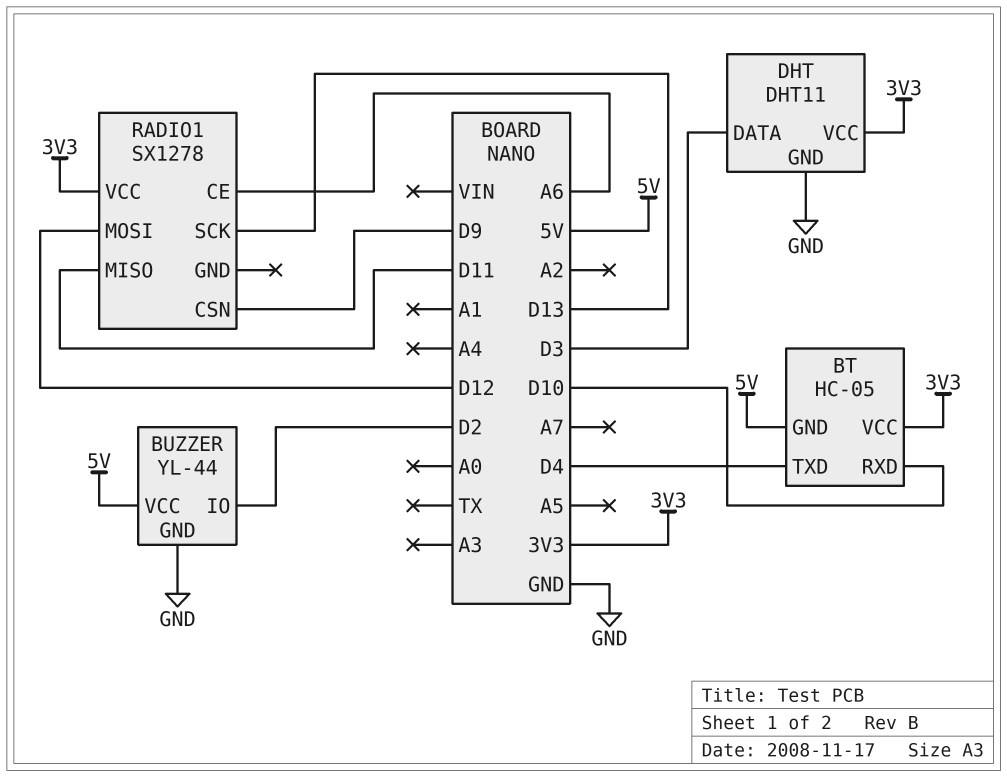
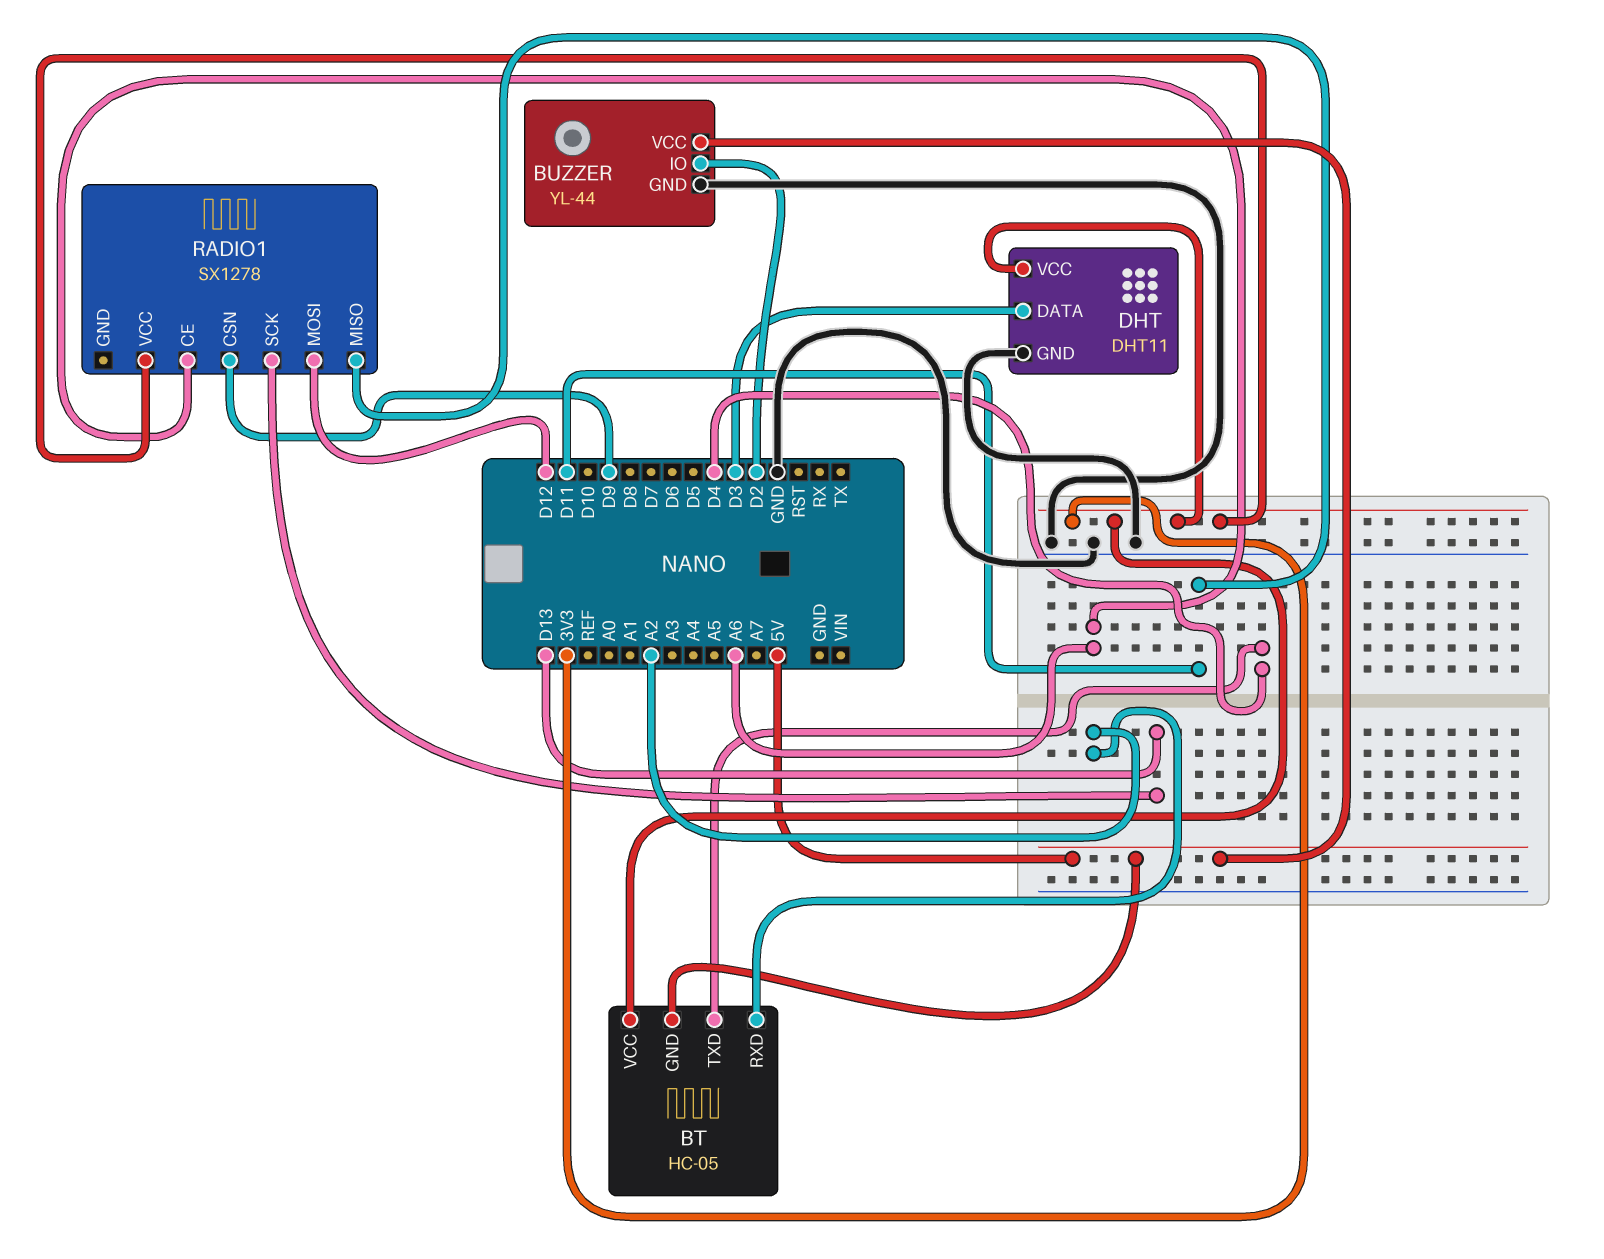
BT pin RXD: D10 -> A2

